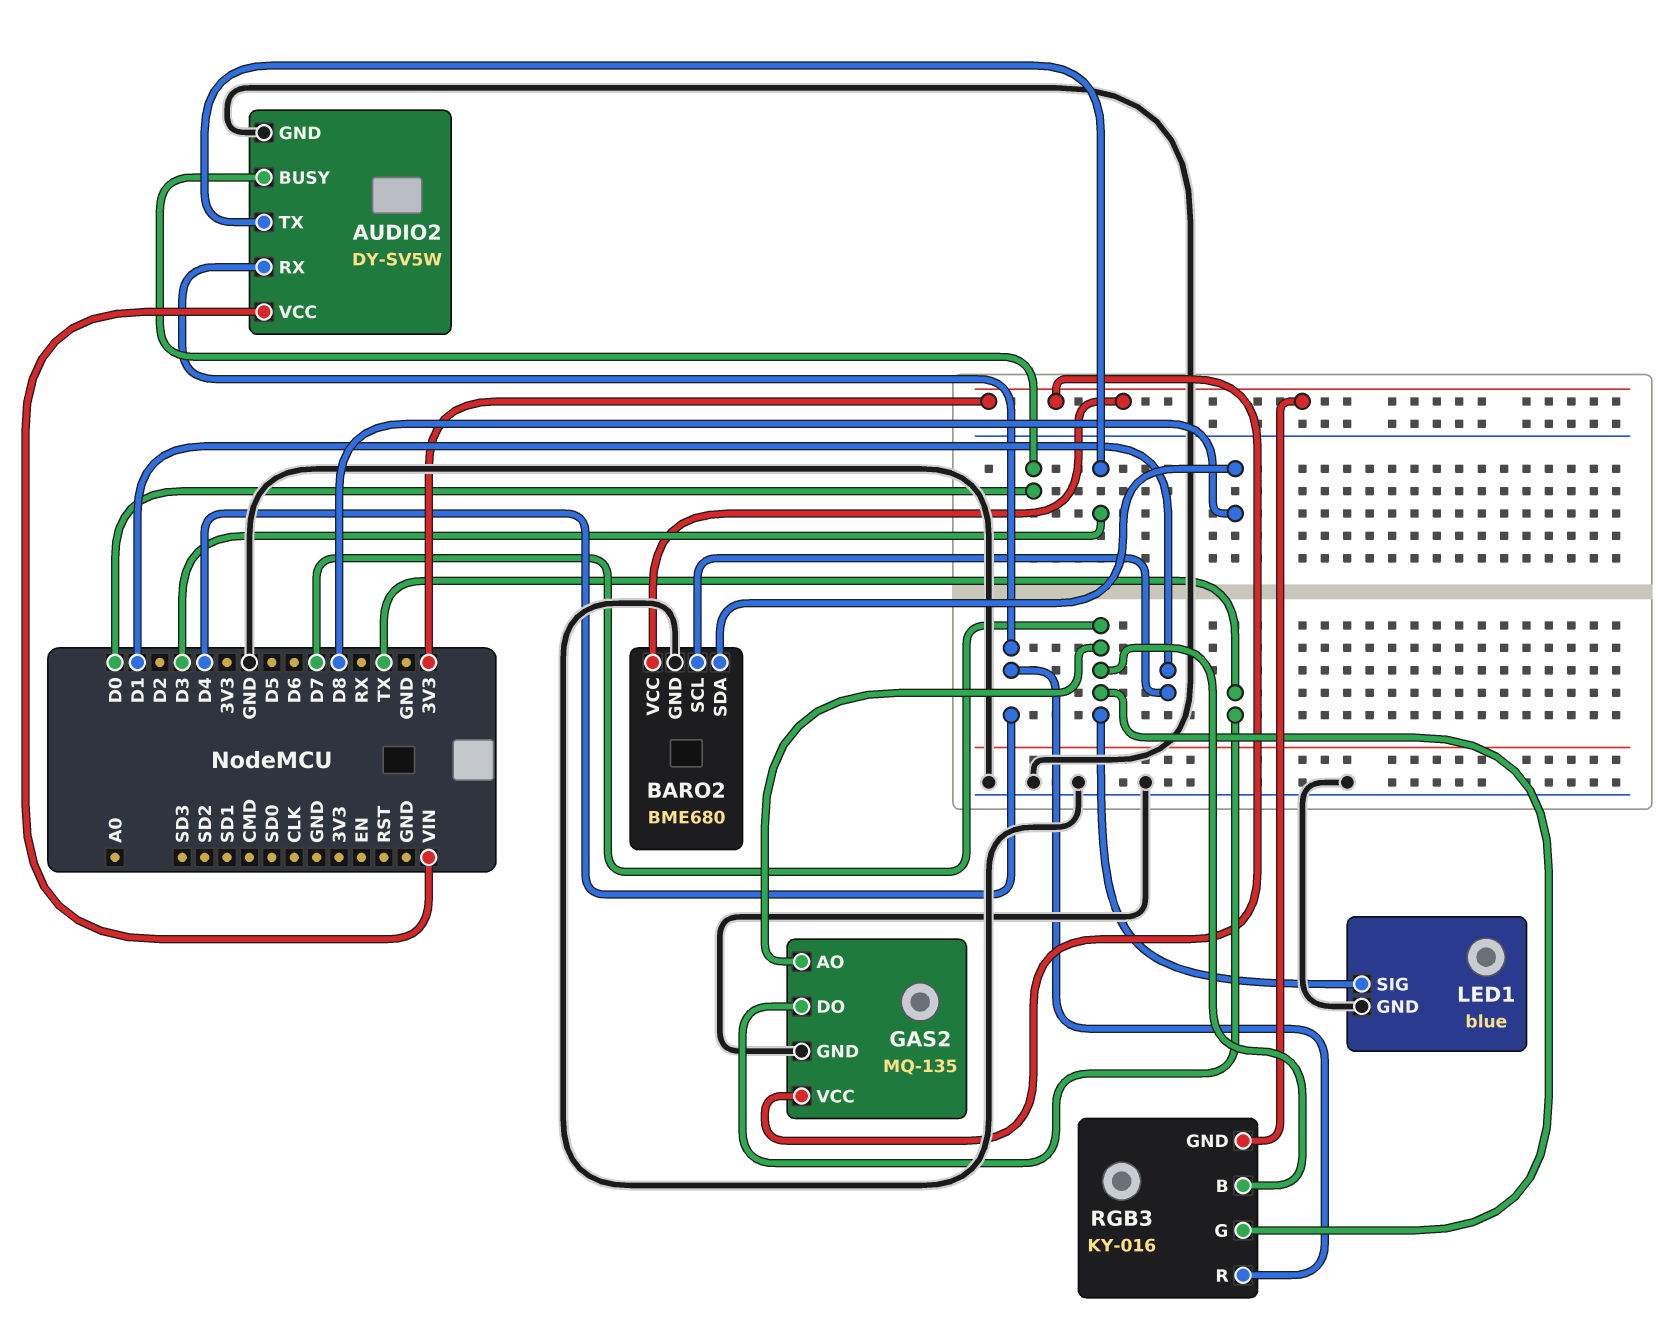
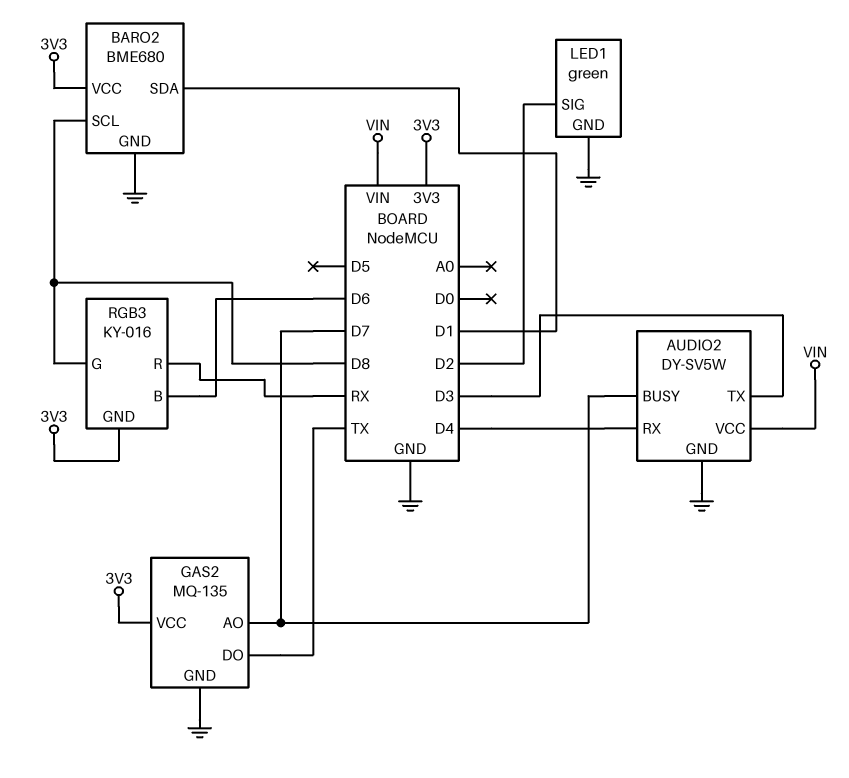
AUDIO2 pin BUSY: D0 -> D7
BARO2 pin SCL: D1 -> D8
BARO2 pin SDA: D8 -> D1
LED1: blue -> green
LED1 pin SIG: D7 -> D2
RGB3 pin B: D7 -> D6
RGB3 pin G: D7 -> D8
RGB3 pin R: D4 -> RX

